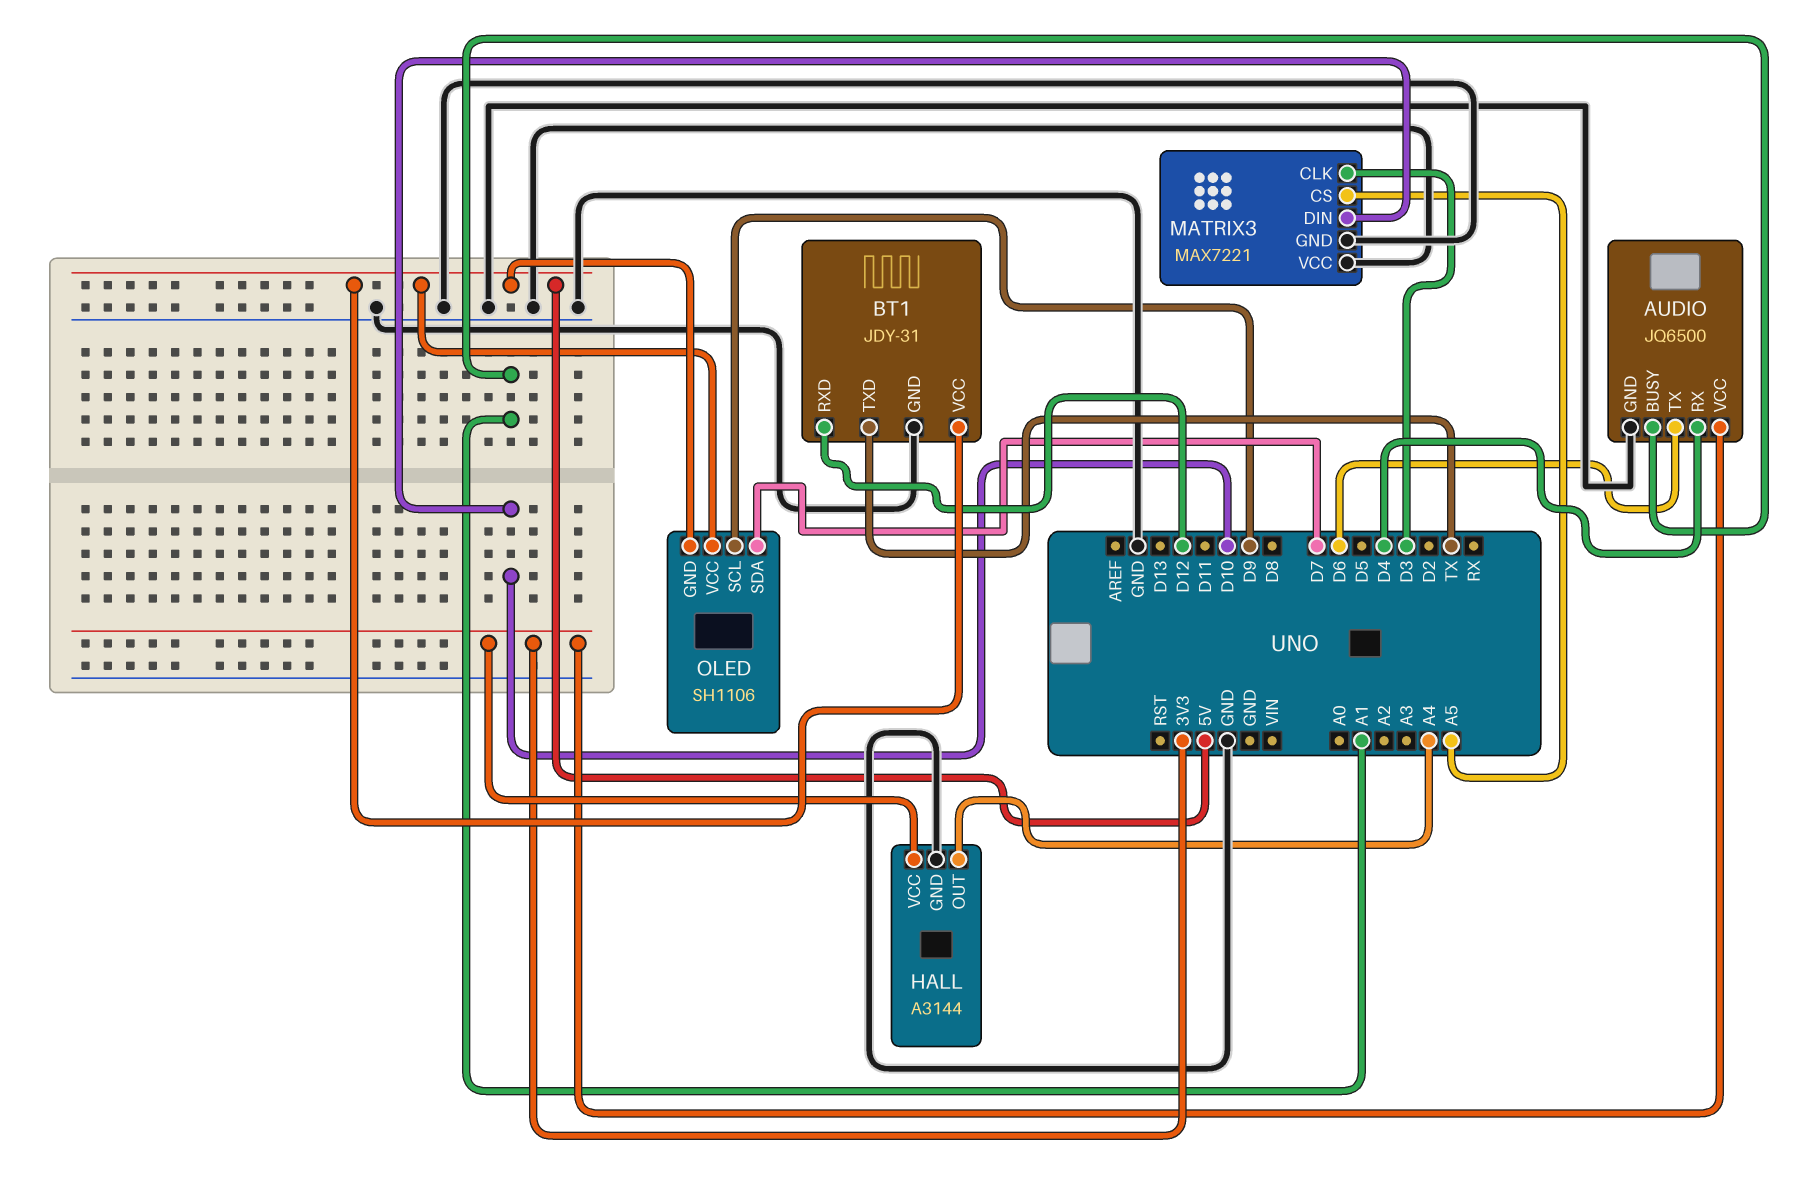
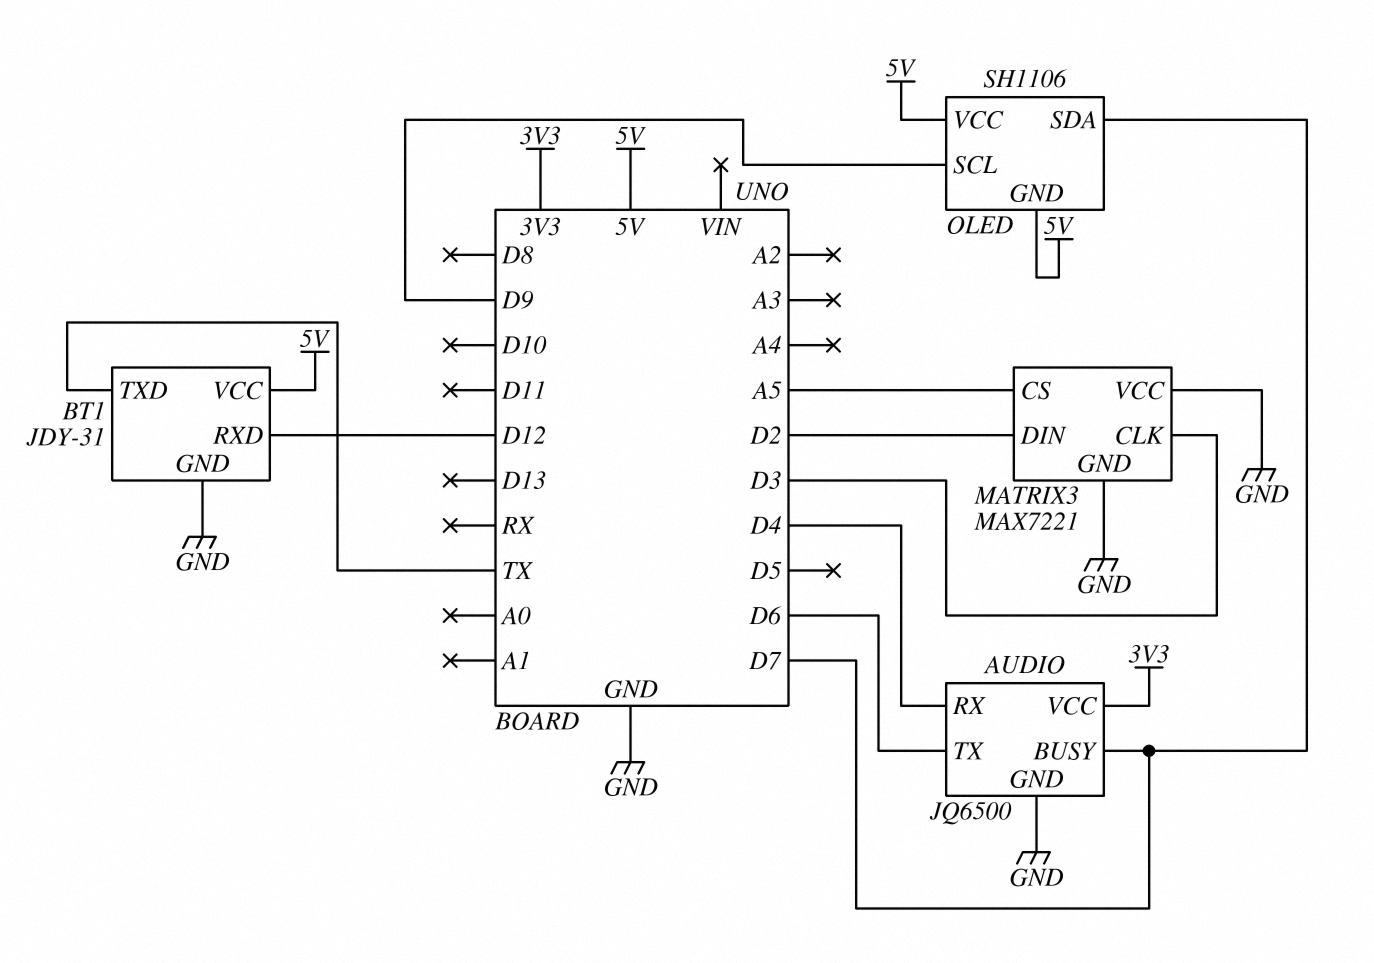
AUDIO pin BUSY: A1 -> D7
HALL: A3144 -> none
HALL pin GND: GND -> none
HALL pin OUT: A4 -> none
HALL pin VCC: 3V3 -> none
MATRIX3 pin DIN: D10 -> D2

